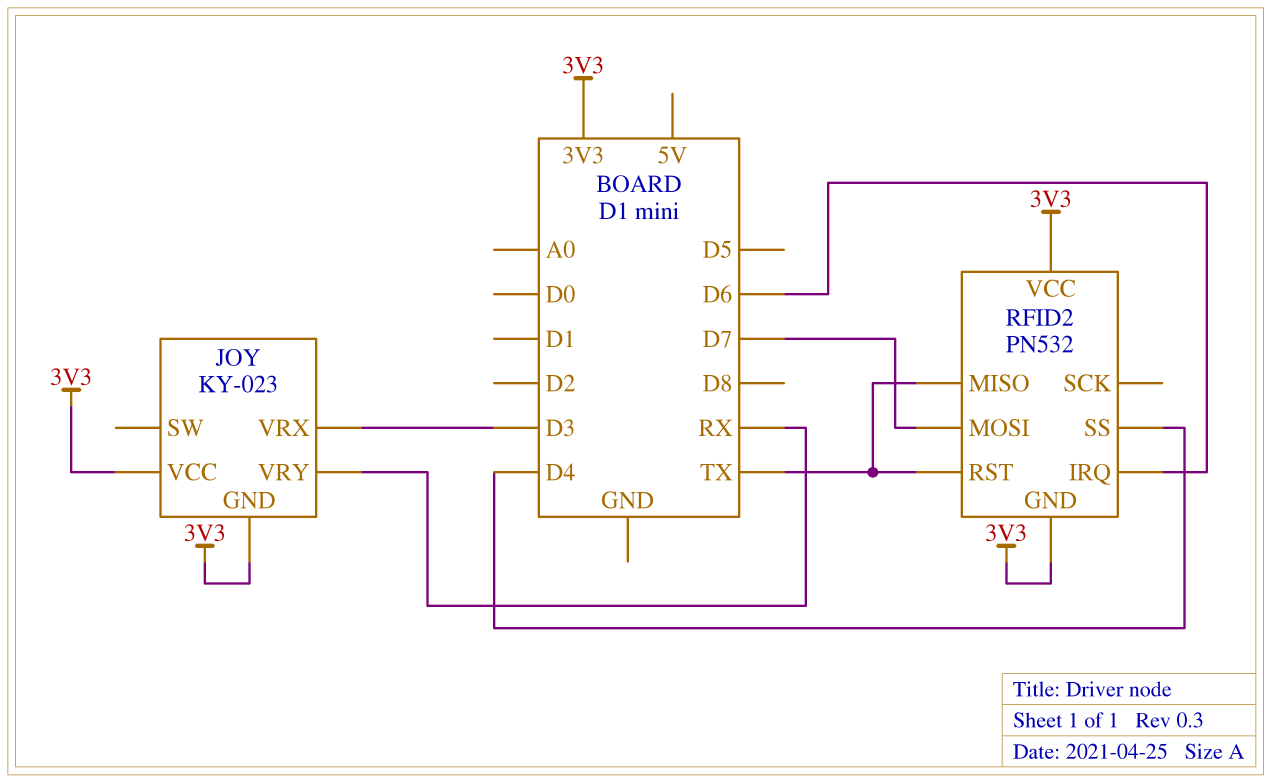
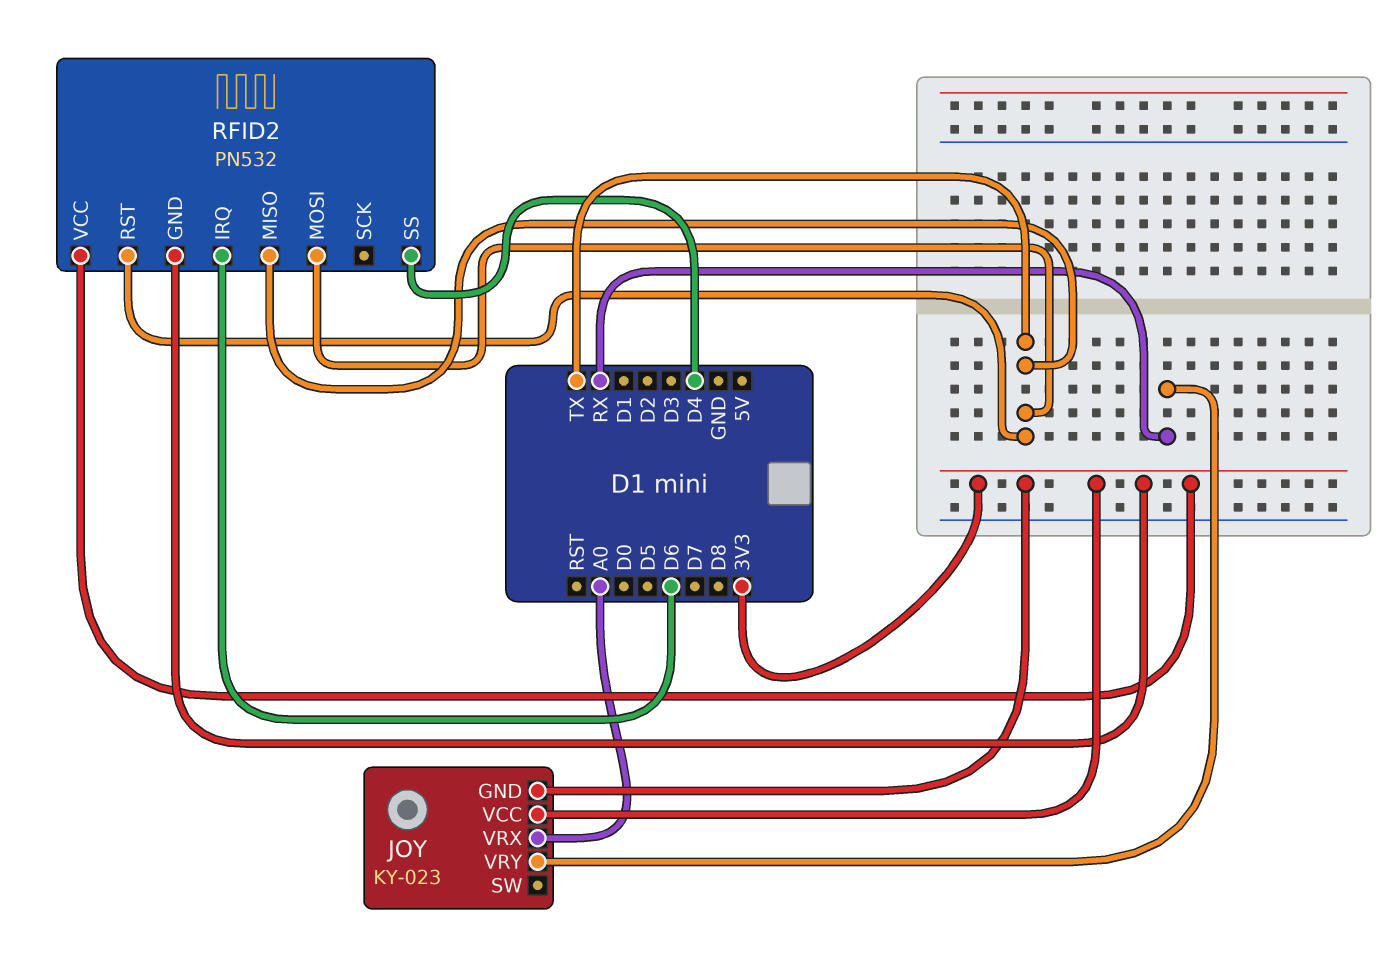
JOY pin VRX: D3 -> A0
RFID2 pin MOSI: D7 -> TX

